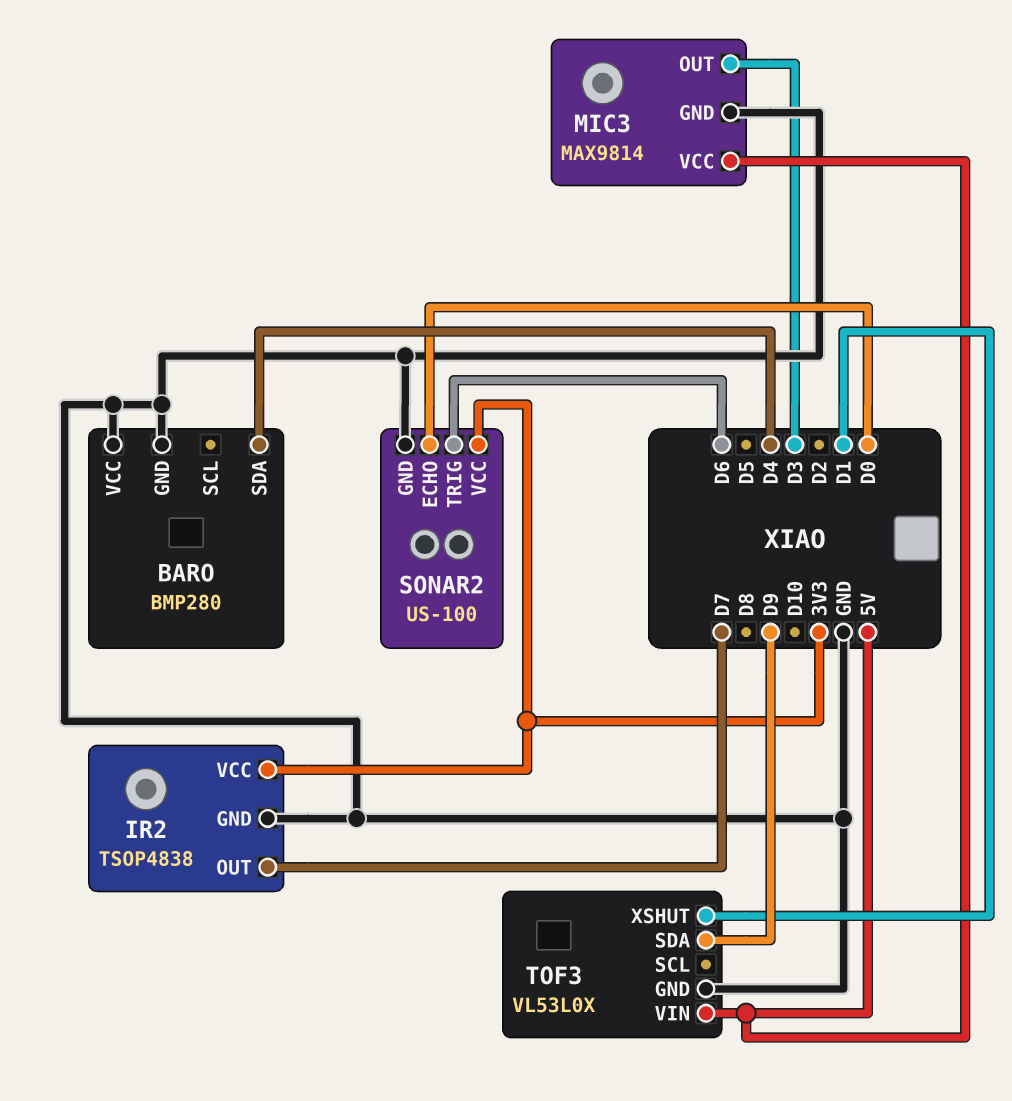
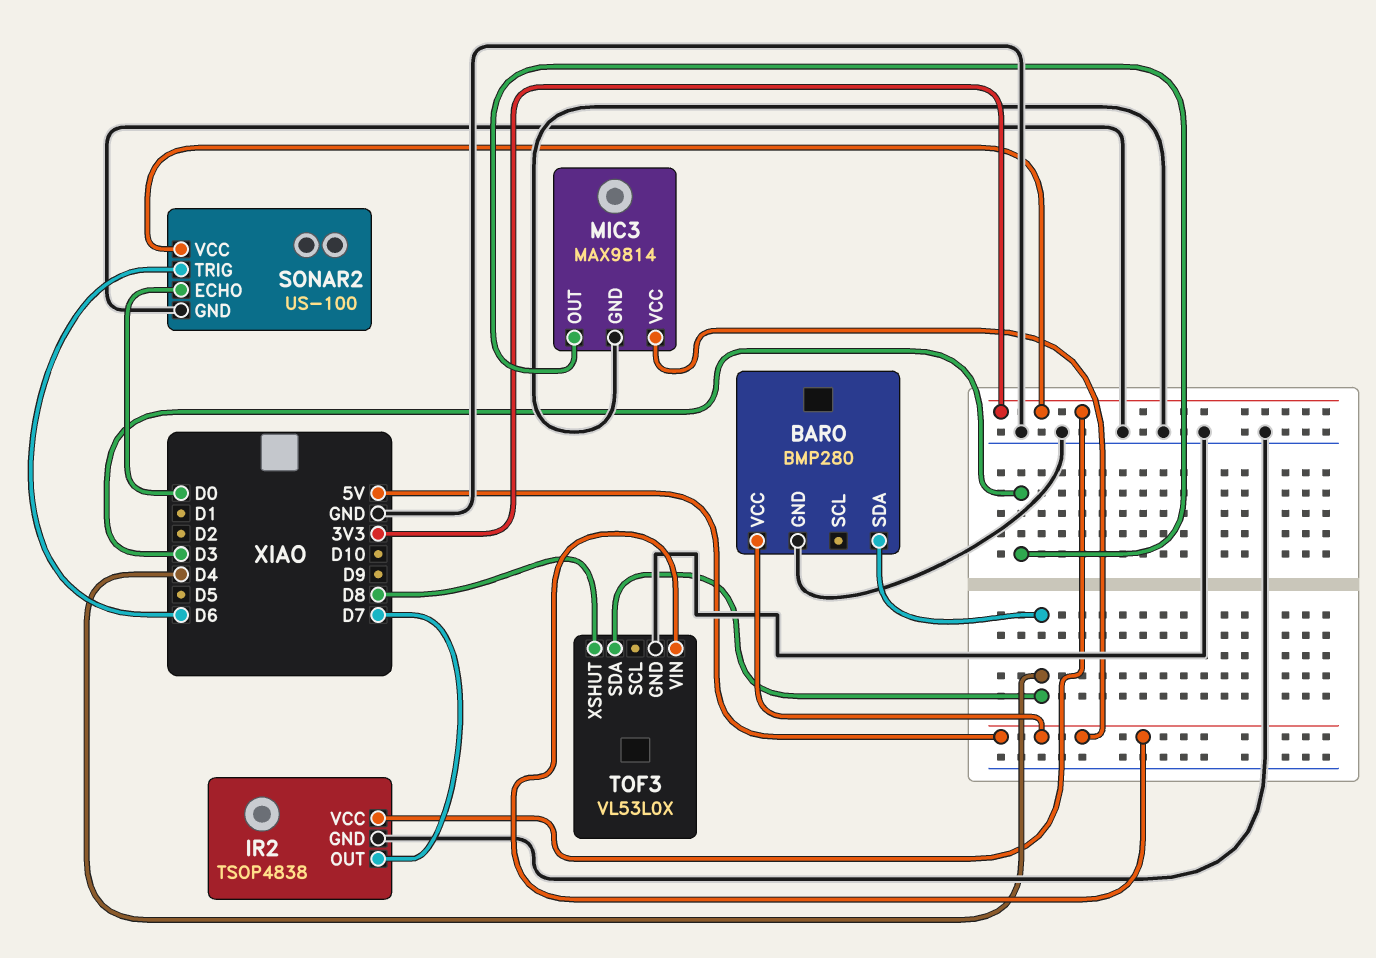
BARO pin VCC: GND -> 5V
TOF3 pin SDA: D9 -> D4
TOF3 pin XSHUT: D1 -> D8

